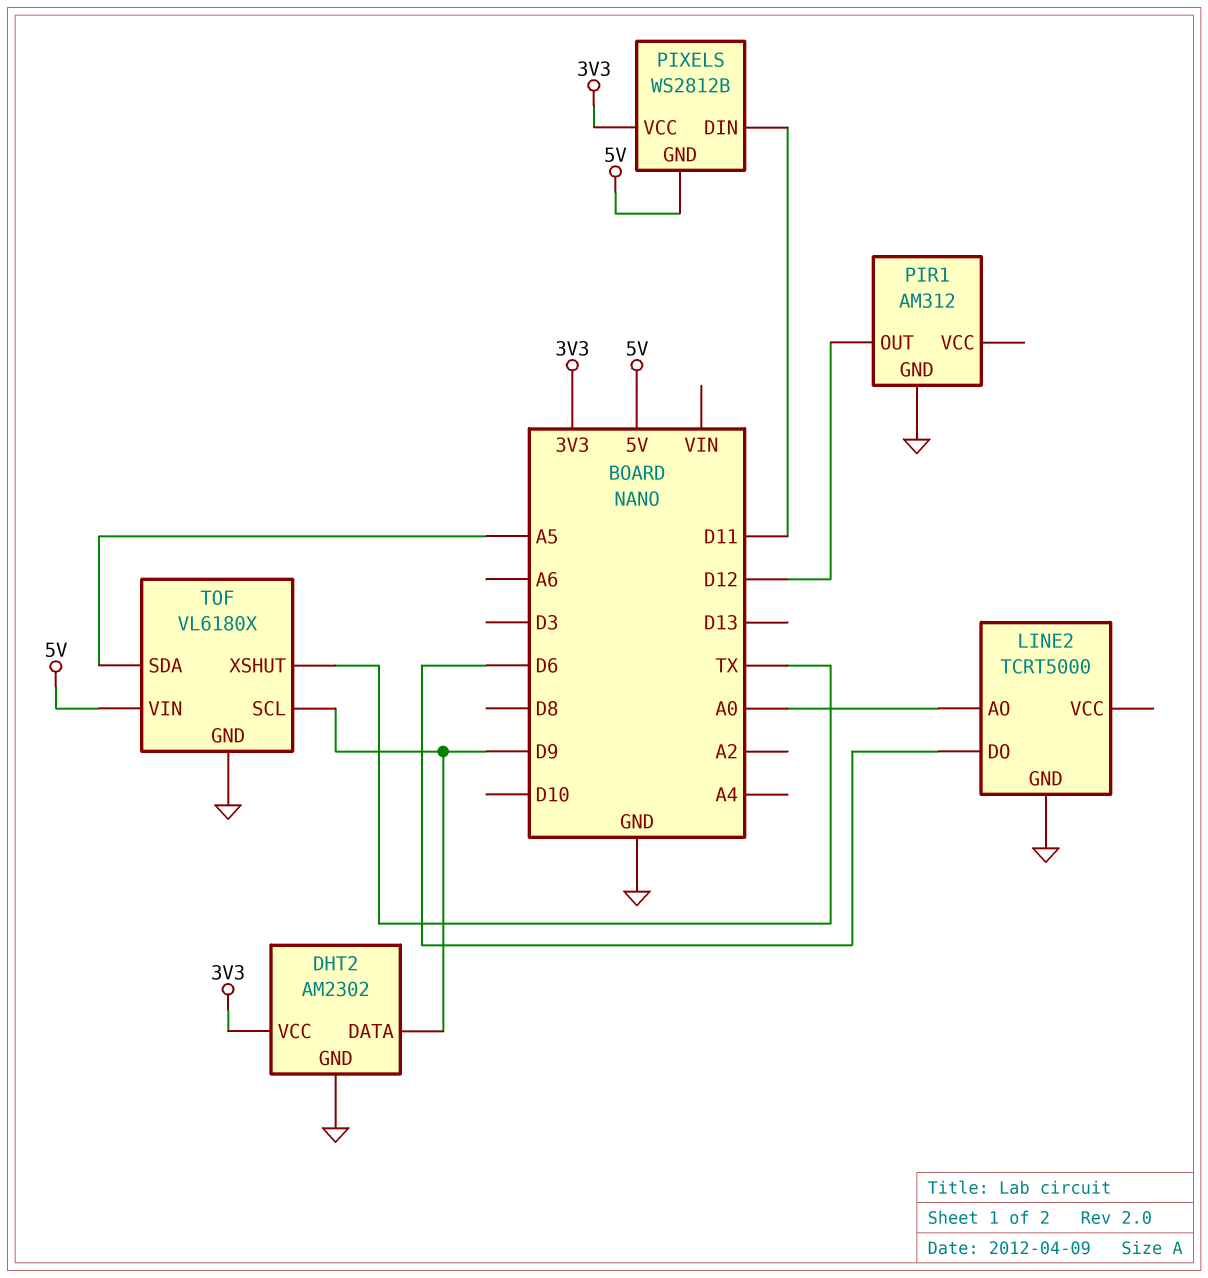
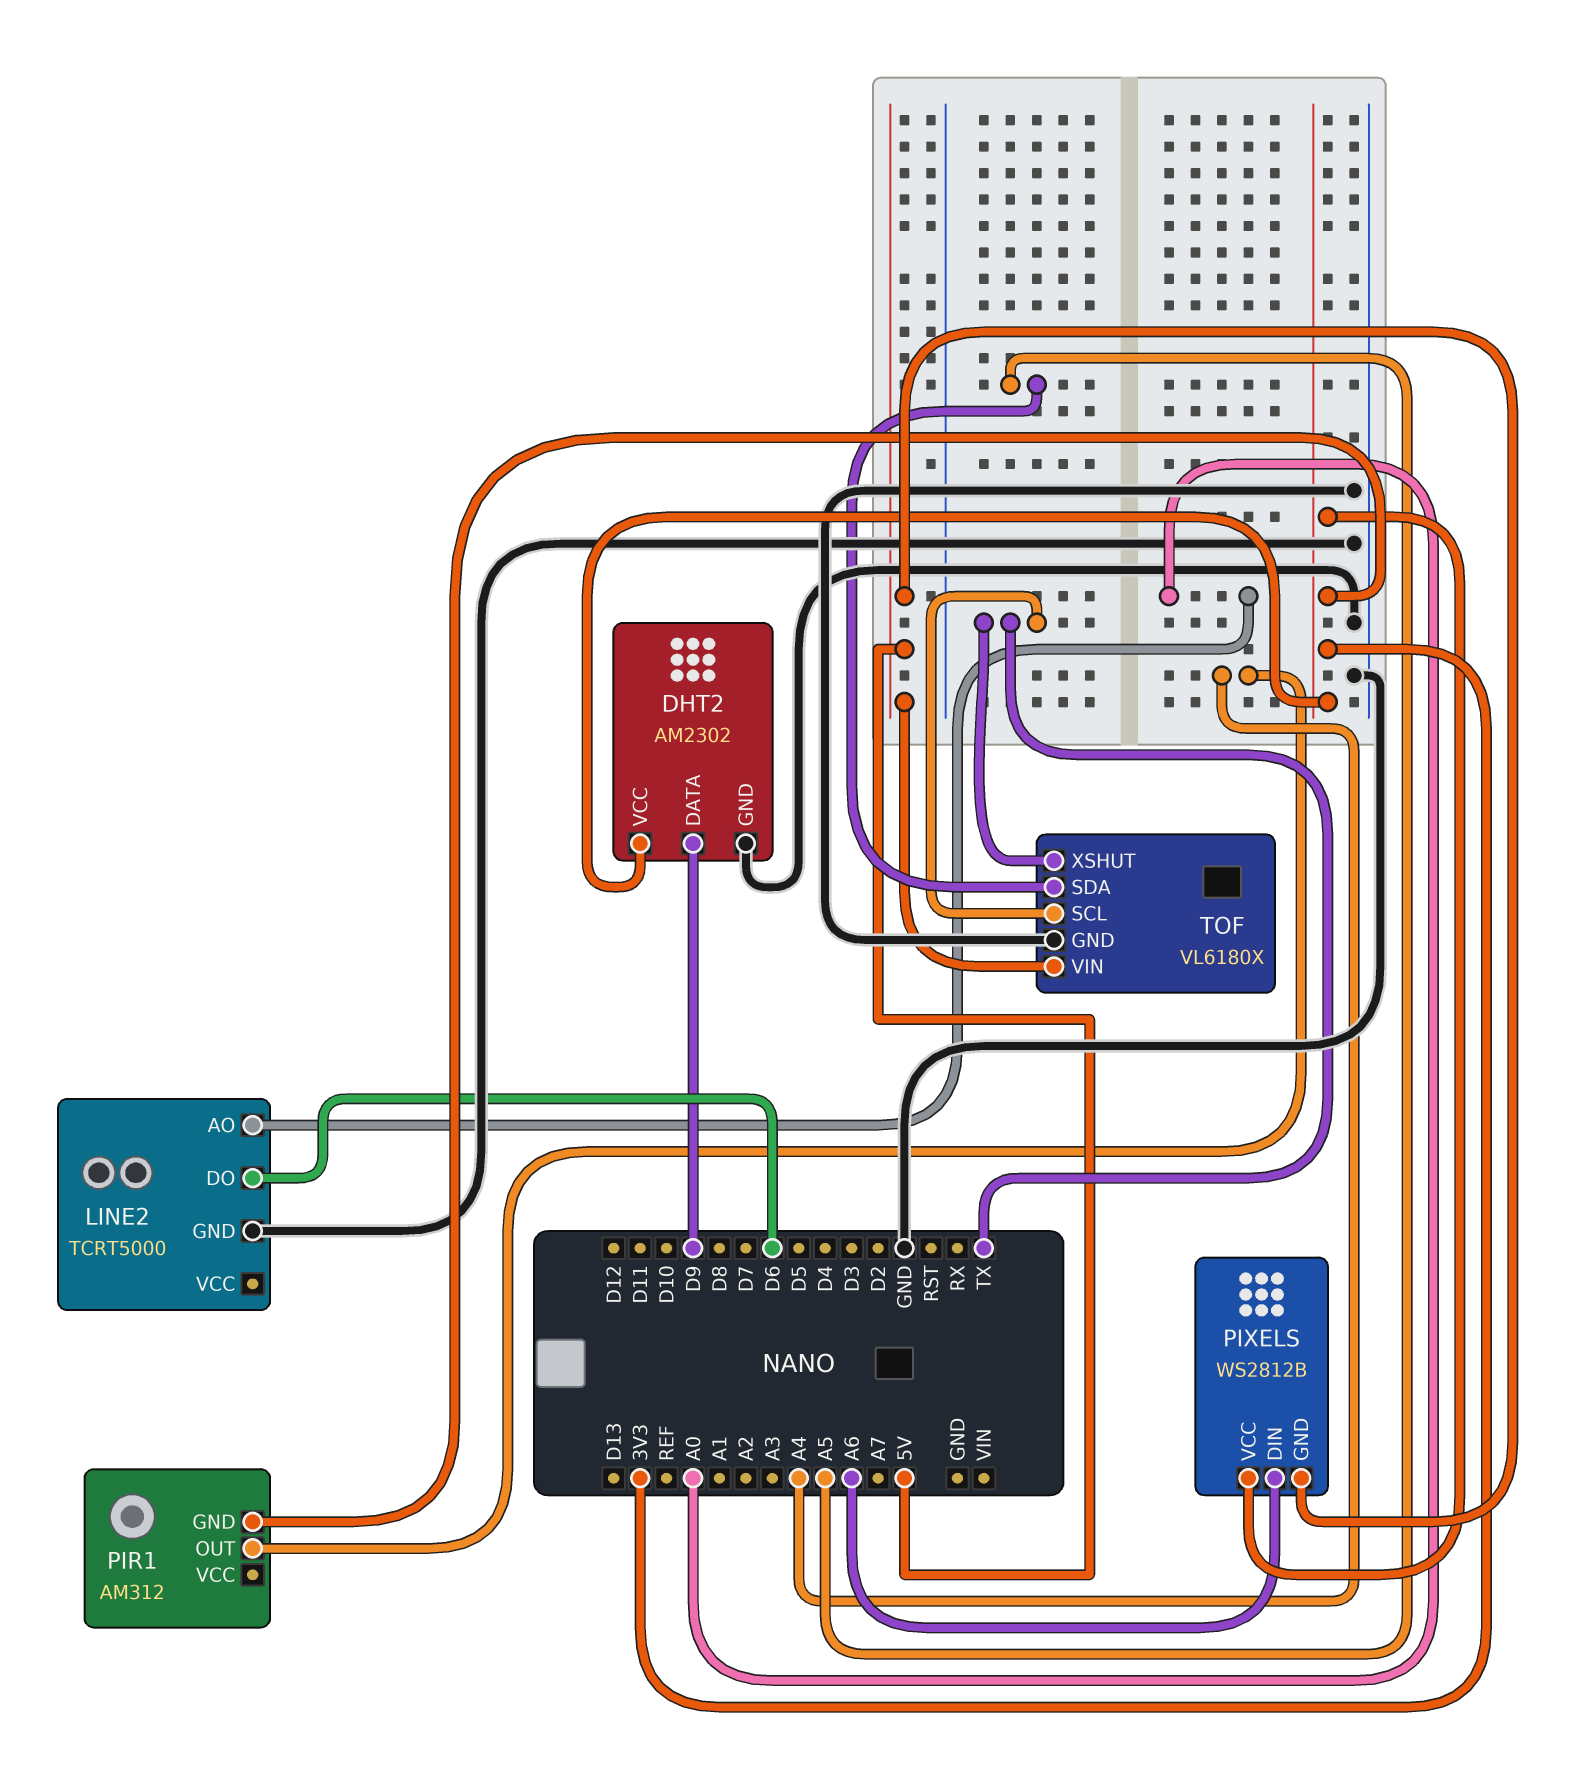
PIR1 pin GND: GND -> 3V3
PIR1 pin OUT: D12 -> A4
PIXELS pin DIN: D11 -> A6
TOF pin SCL: D9 -> TX

